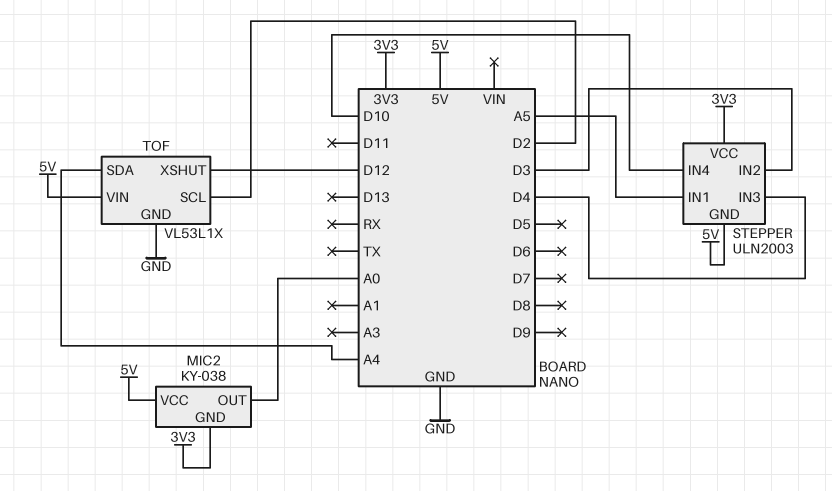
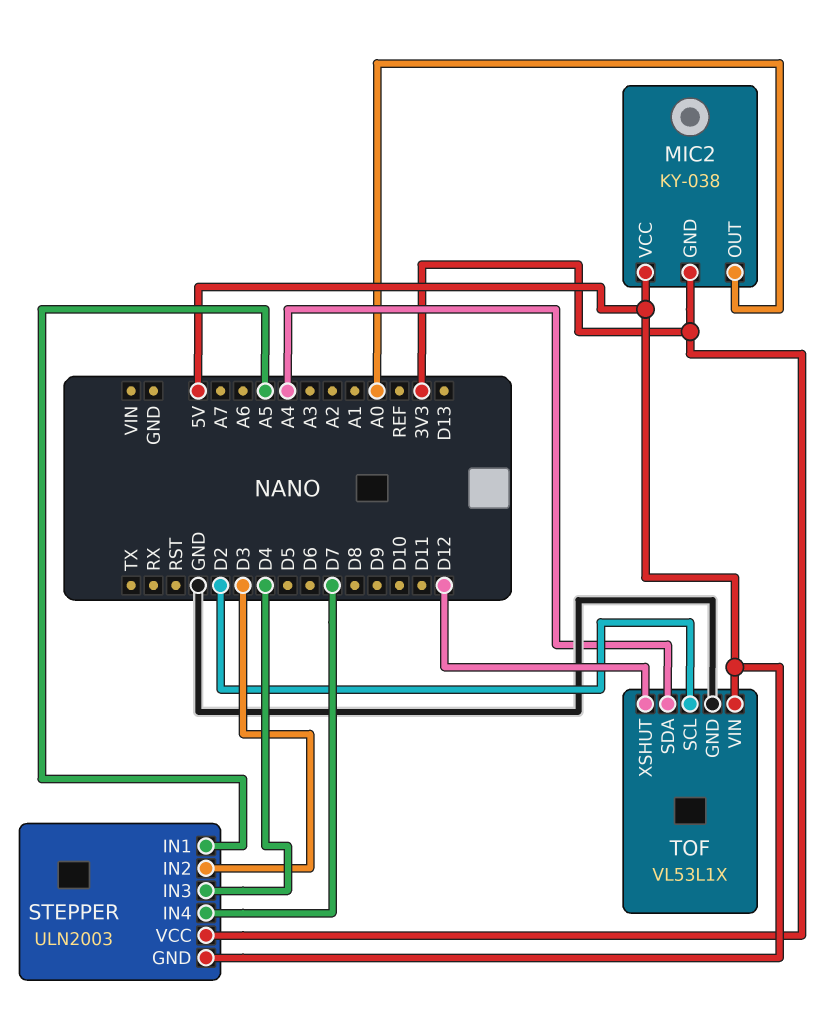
STEPPER pin IN4: D10 -> D7

